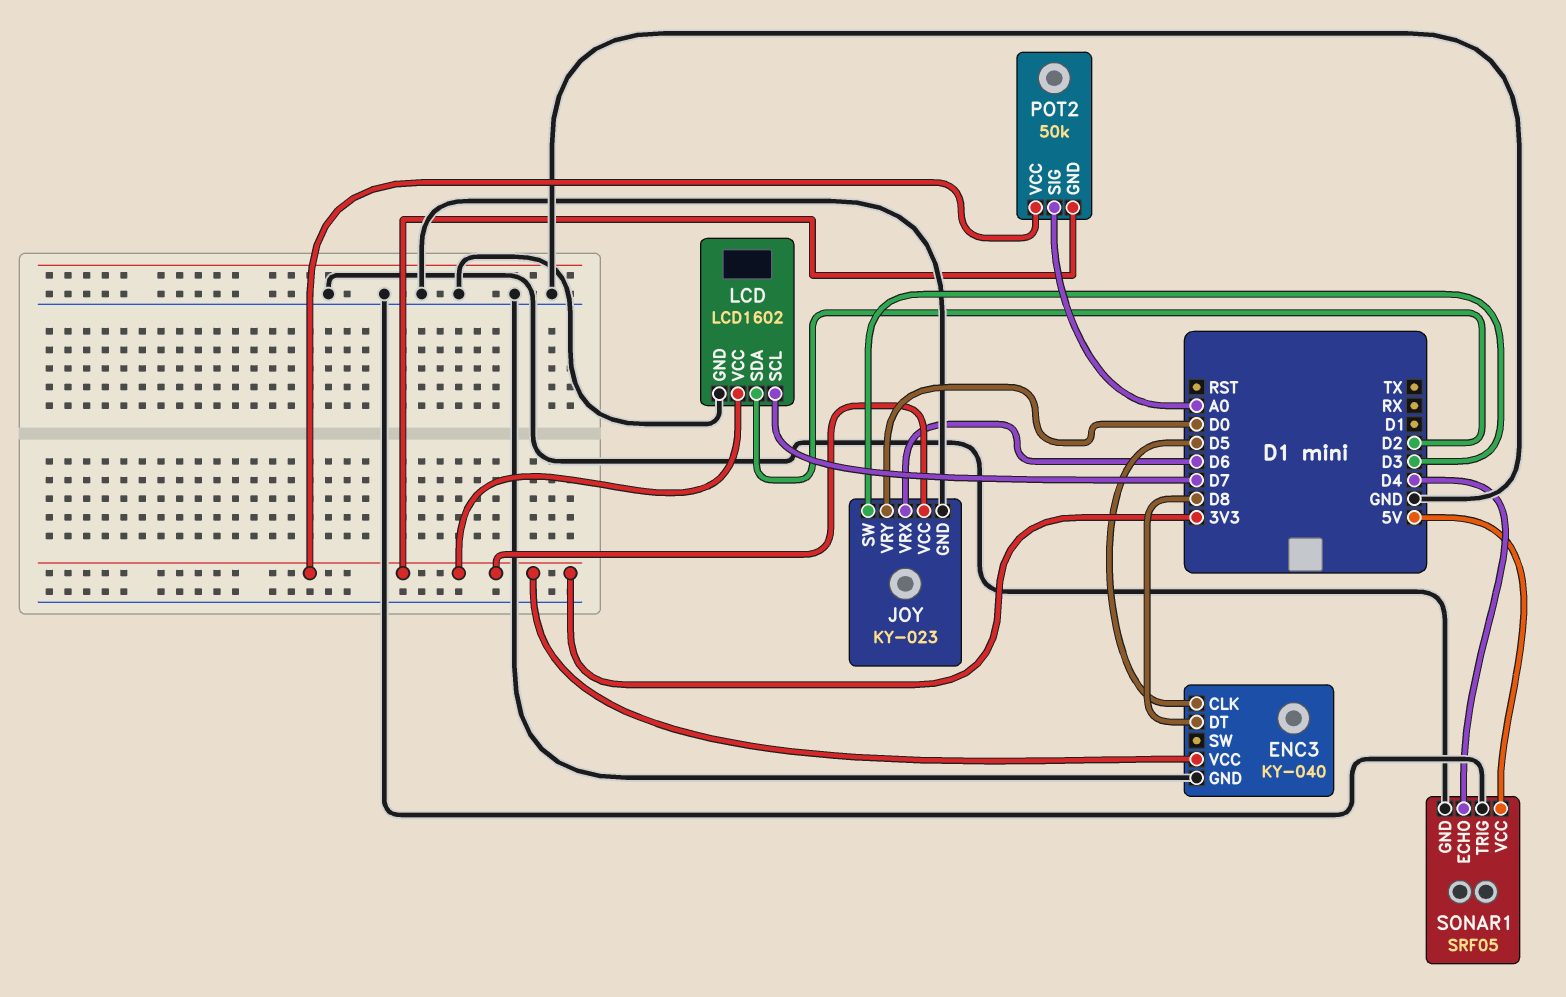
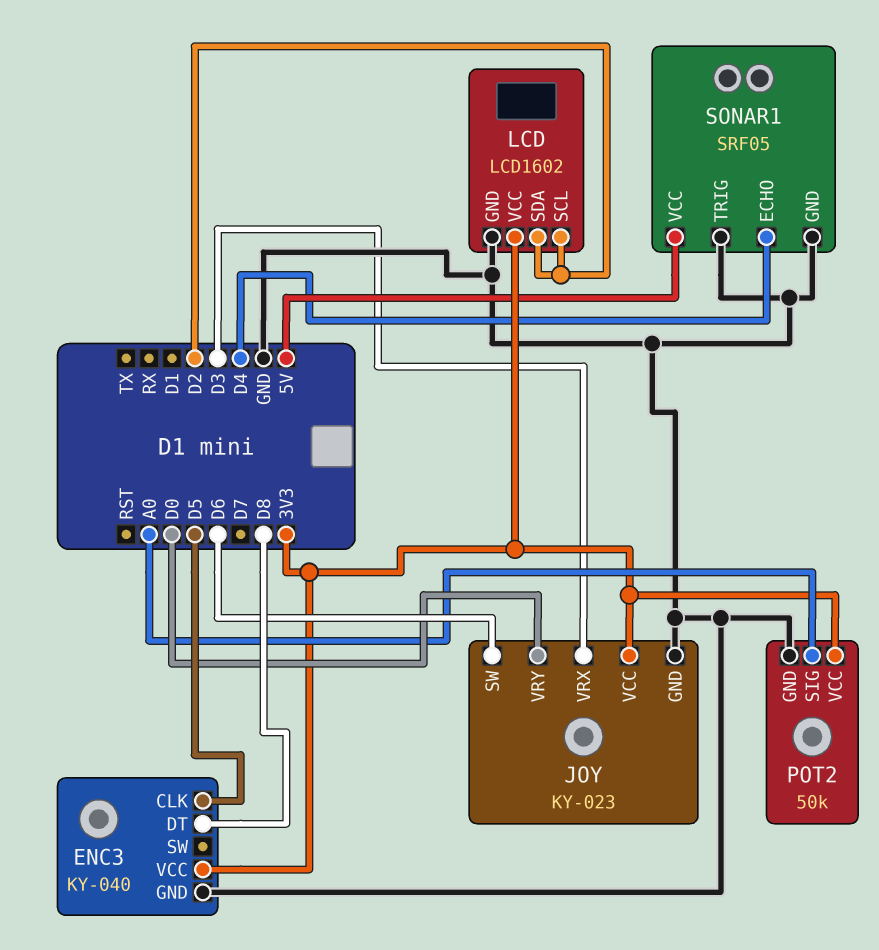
JOY pin SW: D3 -> D6
JOY pin VRX: D6 -> D3
LCD pin SCL: D7 -> D2
POT2 pin GND: 3V3 -> GND

